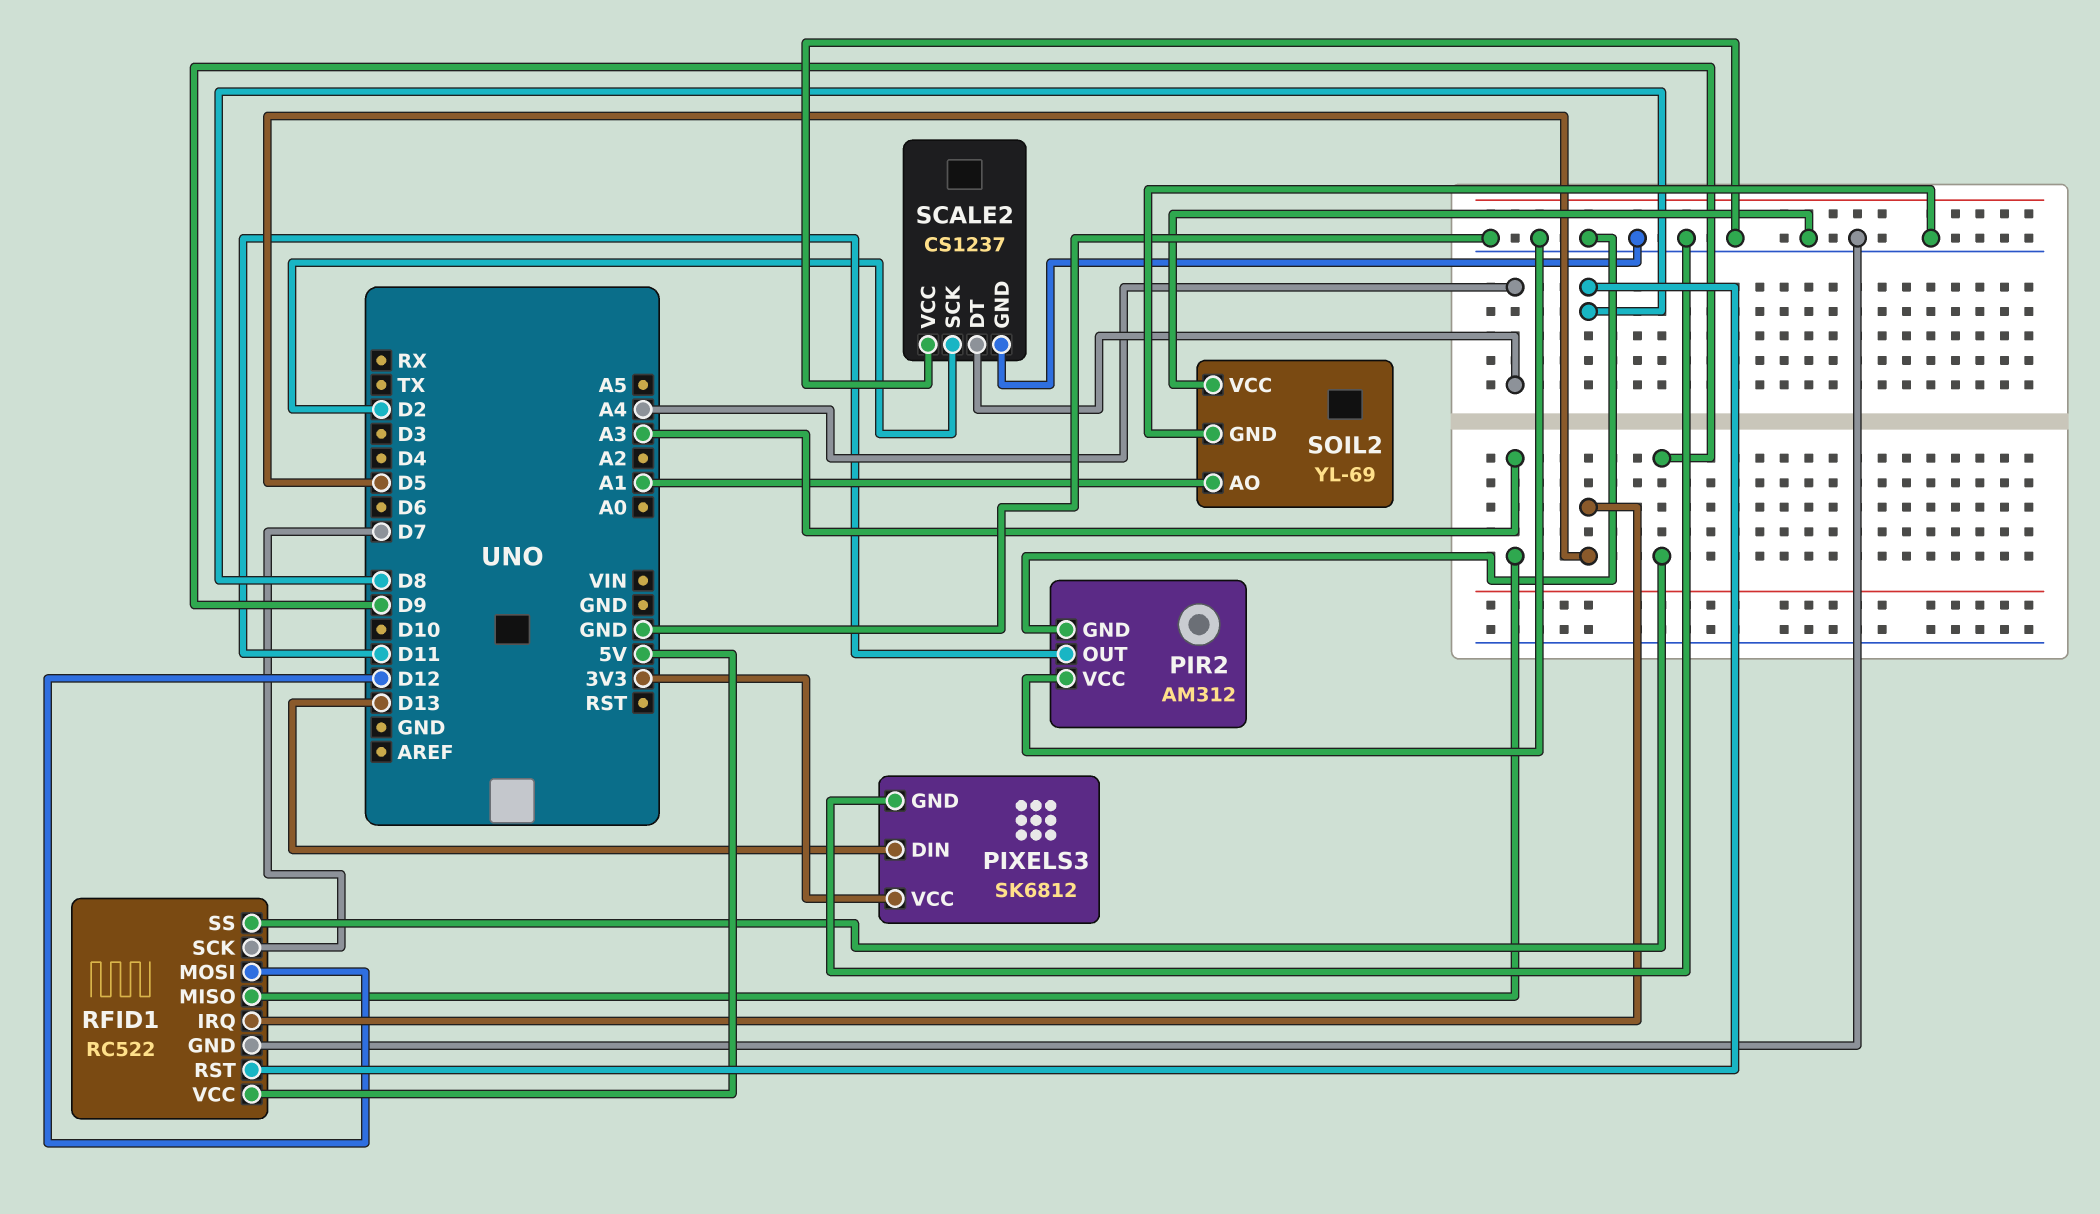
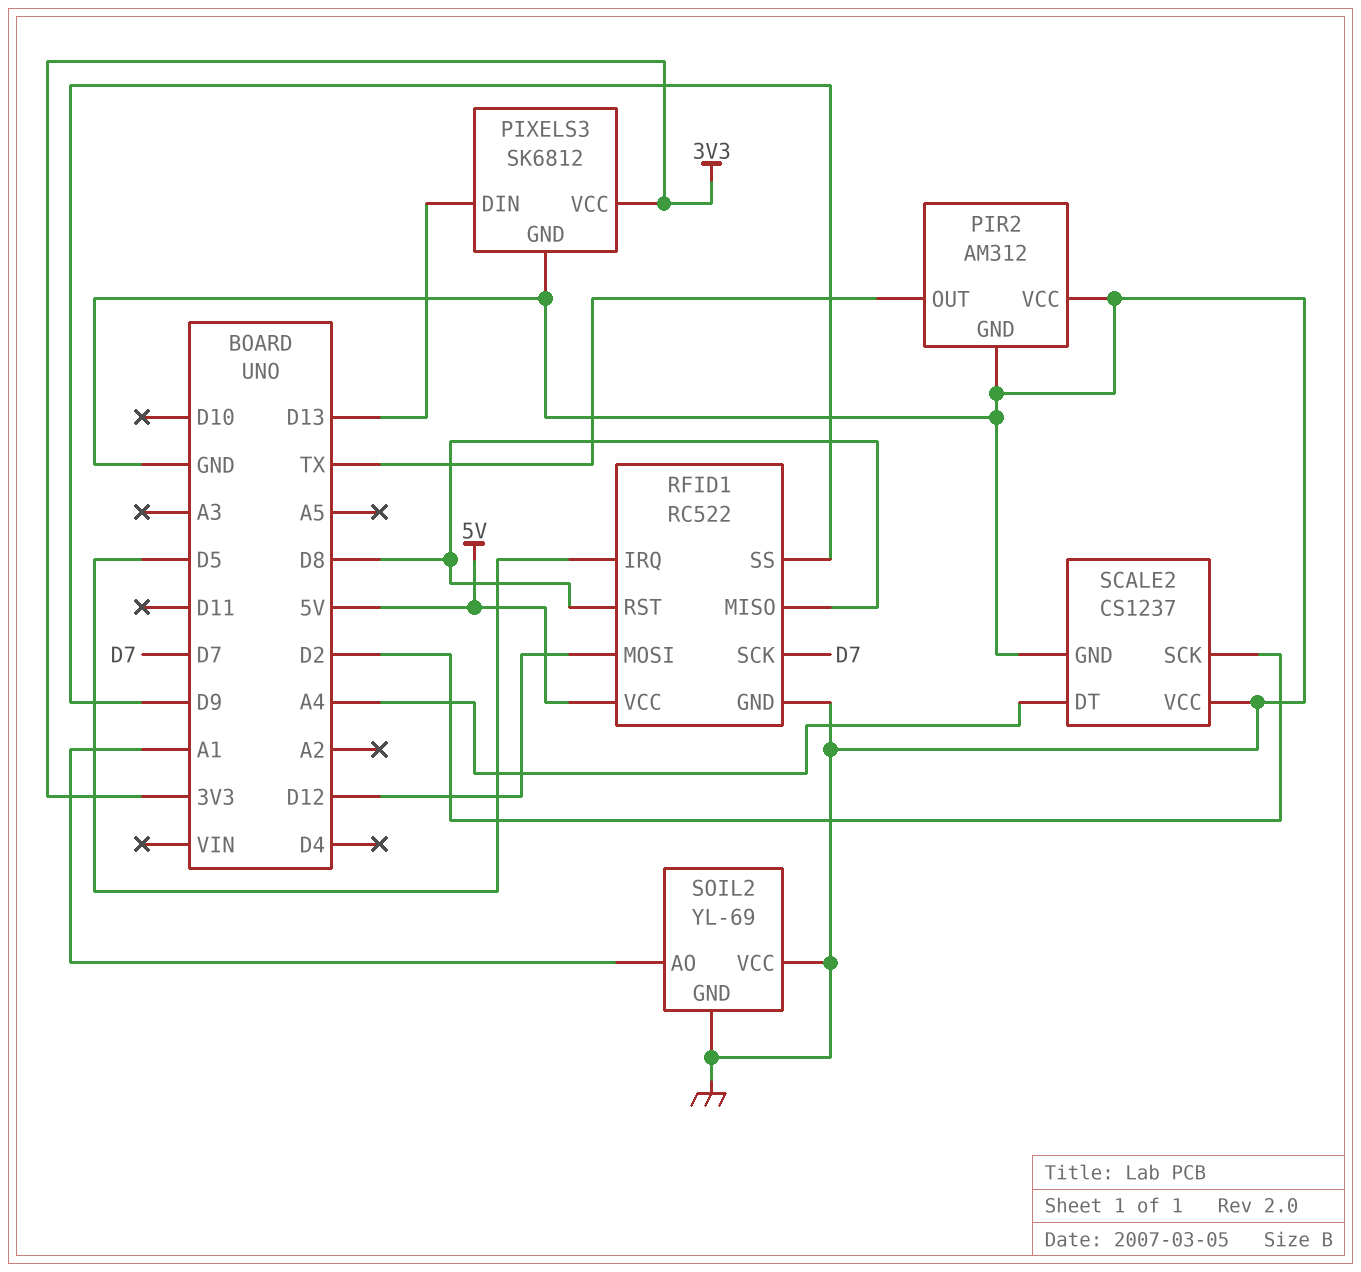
PIR2 pin OUT: D11 -> TX
RFID1 pin MISO: A3 -> D8

